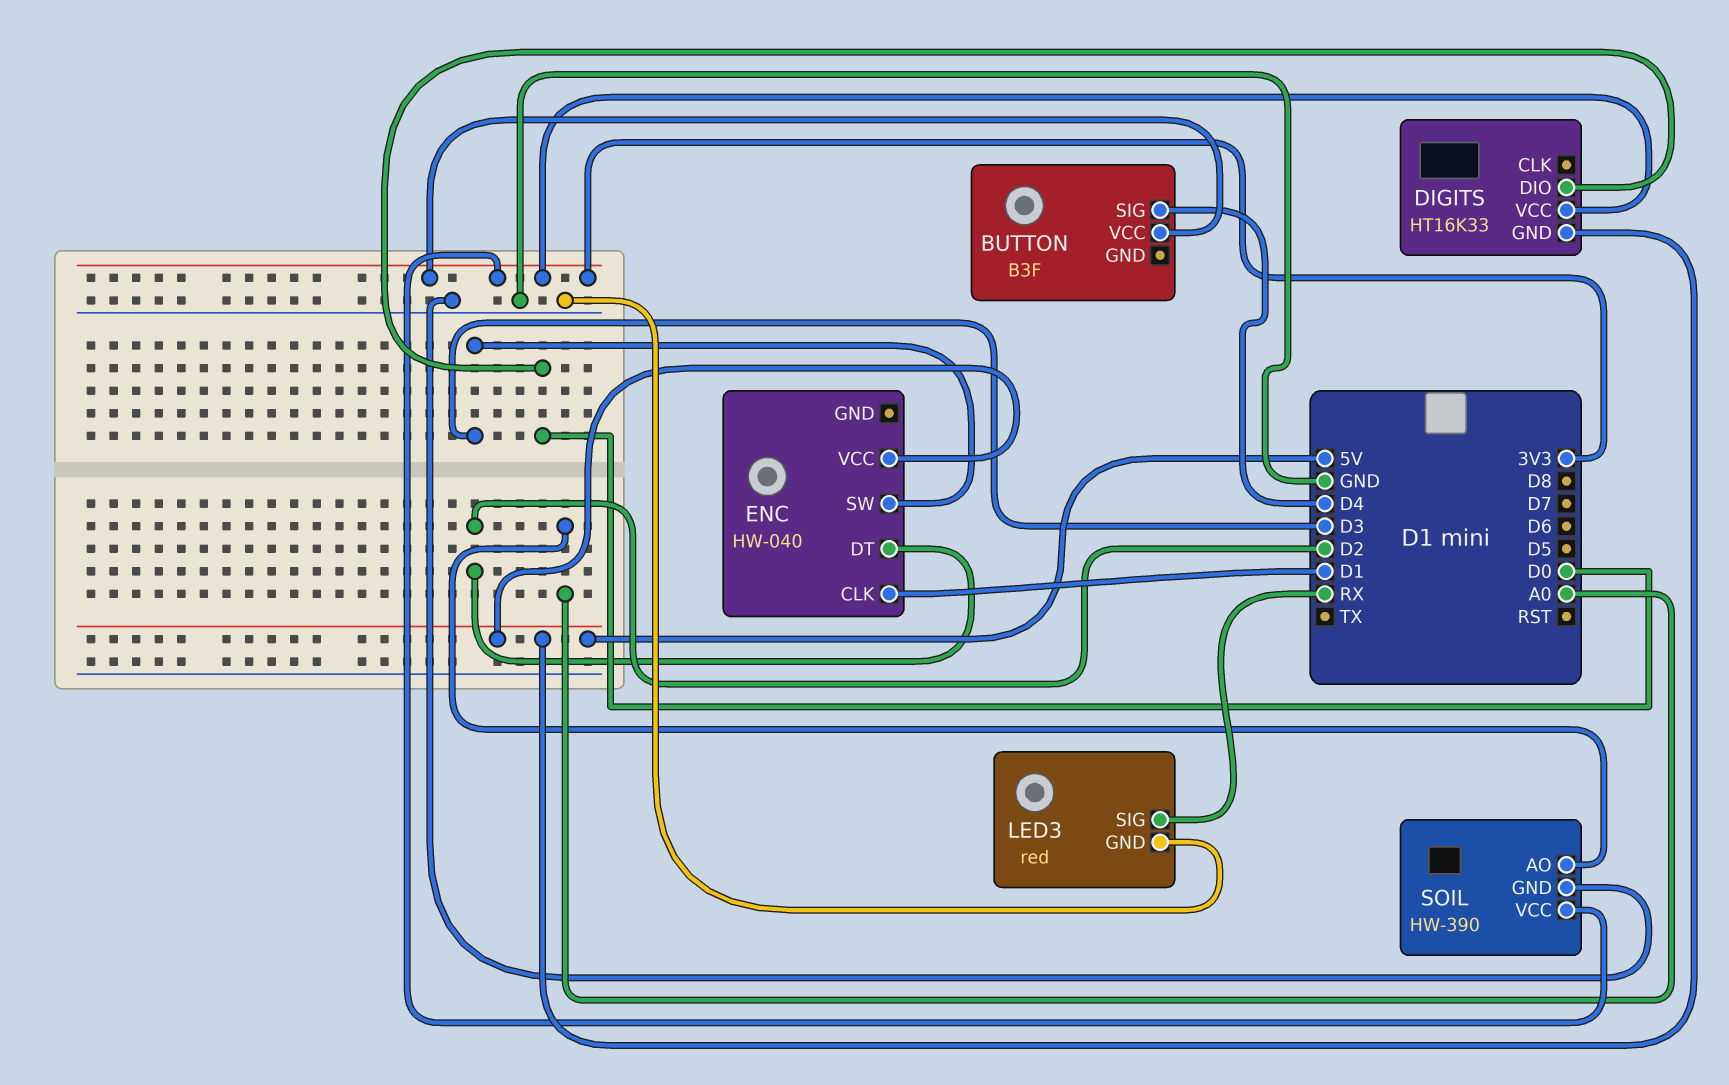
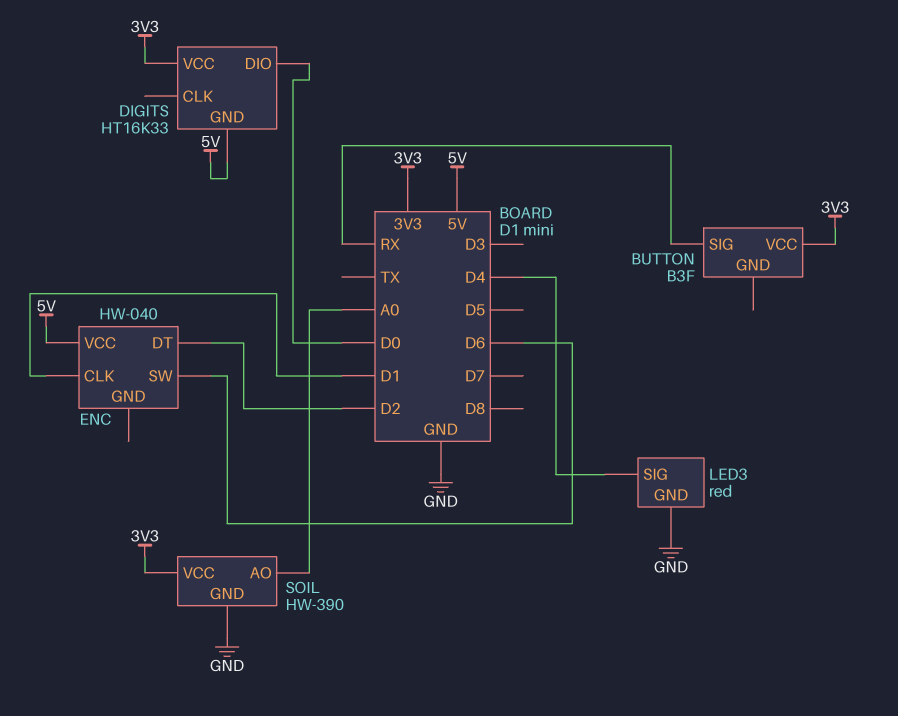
BUTTON pin SIG: D4 -> RX
ENC pin SW: D3 -> D6
LED3 pin SIG: RX -> D4

